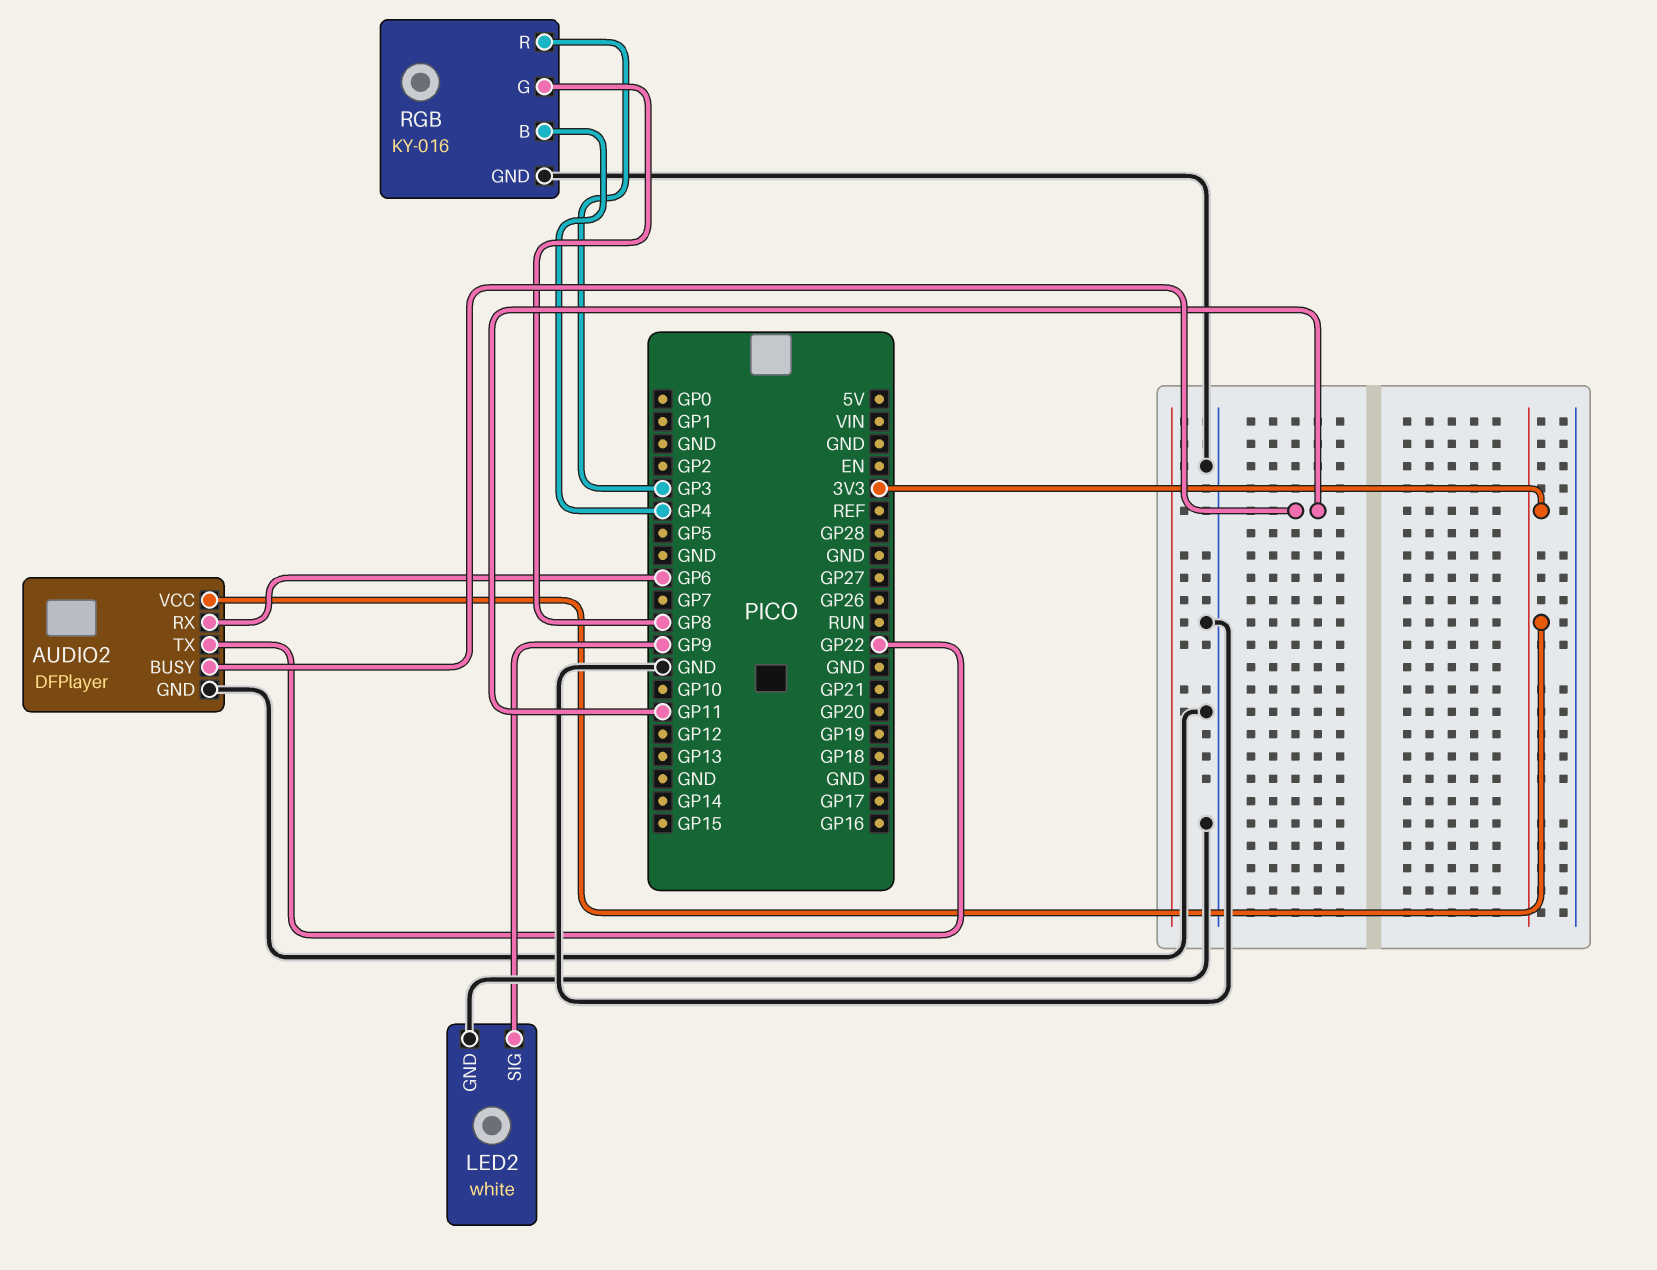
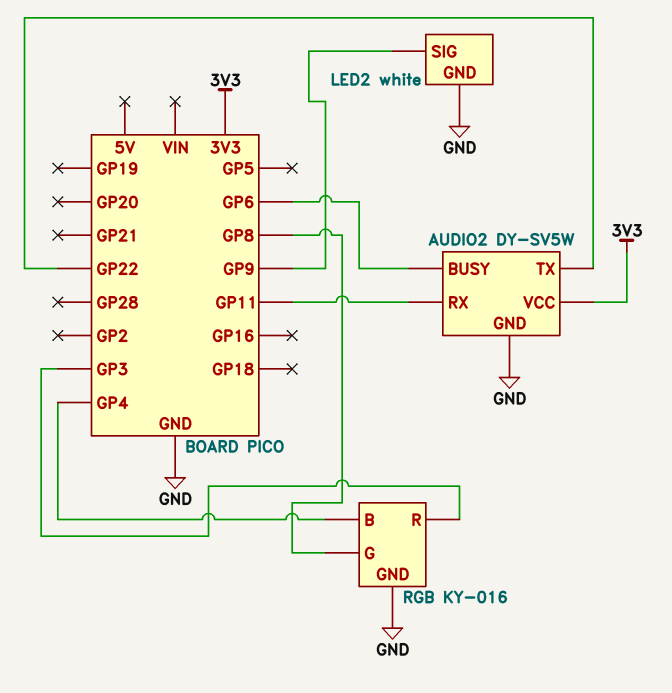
AUDIO2: DFPlayer -> DY-SV5W
AUDIO2 pin BUSY: GP11 -> GP6
AUDIO2 pin RX: GP6 -> GP11

